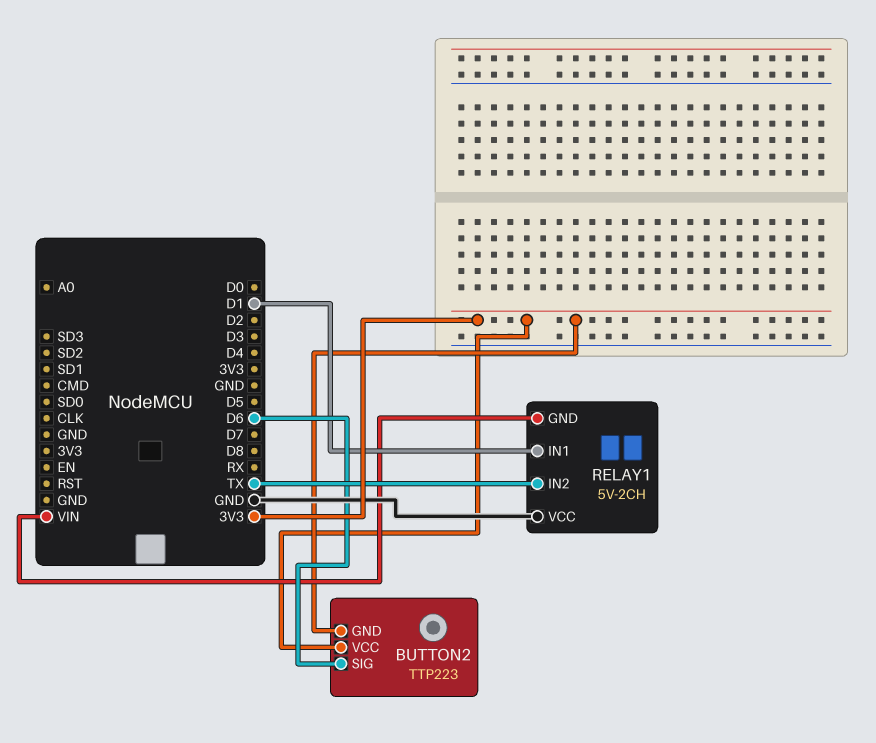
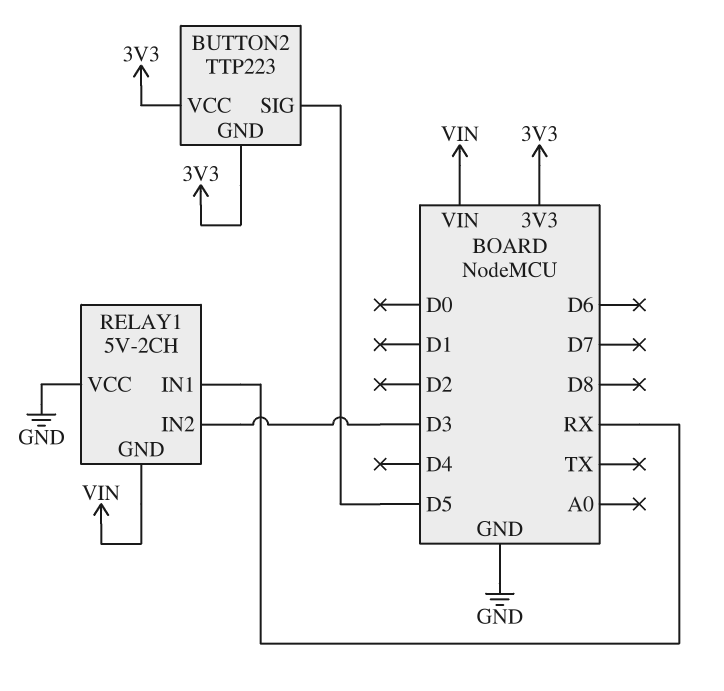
BUTTON2 pin SIG: D6 -> D5
RELAY1 pin IN1: D1 -> RX
RELAY1 pin IN2: TX -> D3

